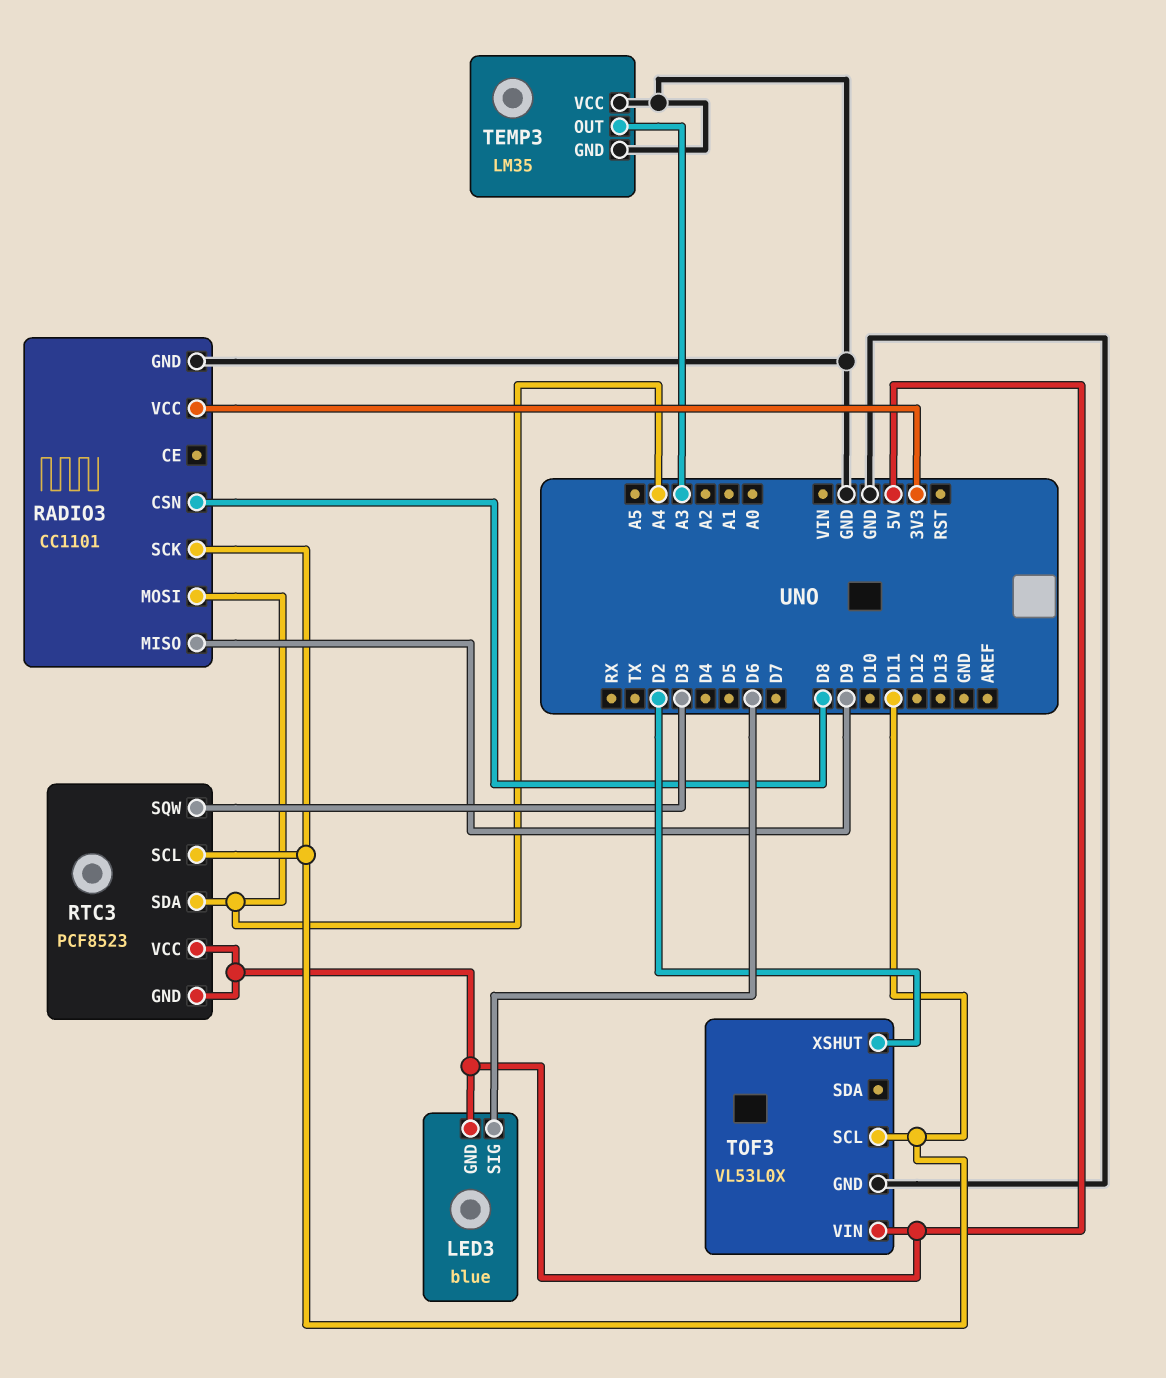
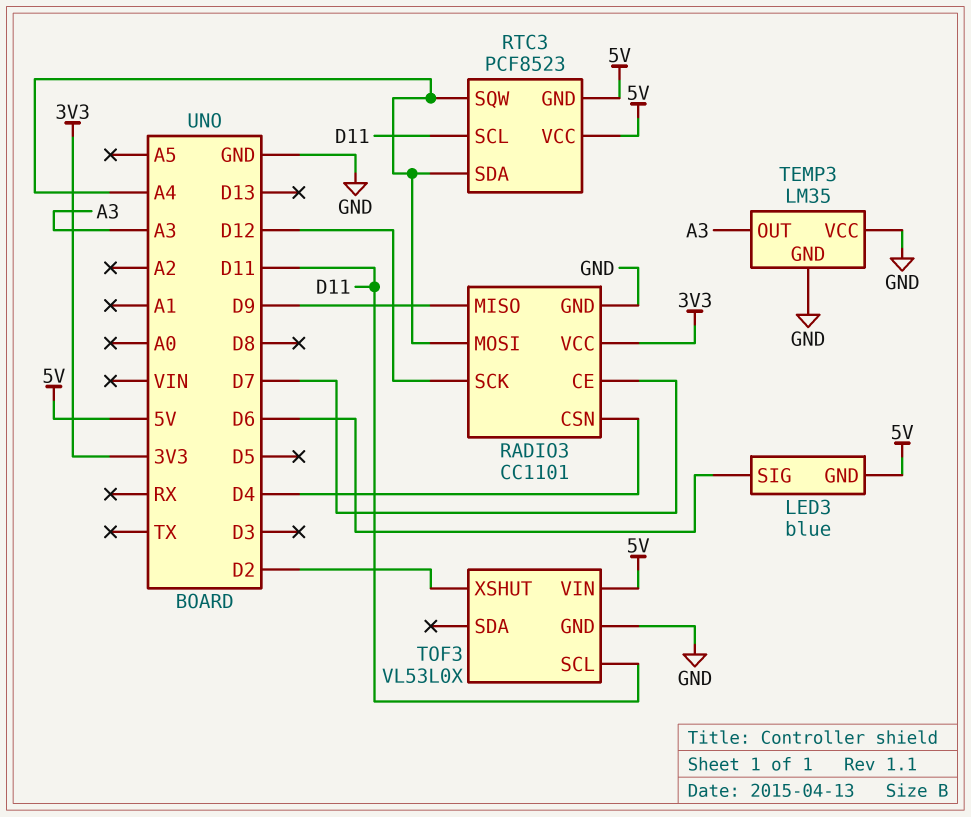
RADIO3 pin CE: none -> D7
RADIO3 pin CSN: D8 -> D4
RADIO3 pin SCK: D11 -> D12
RTC3 pin SQW: D3 -> A4

